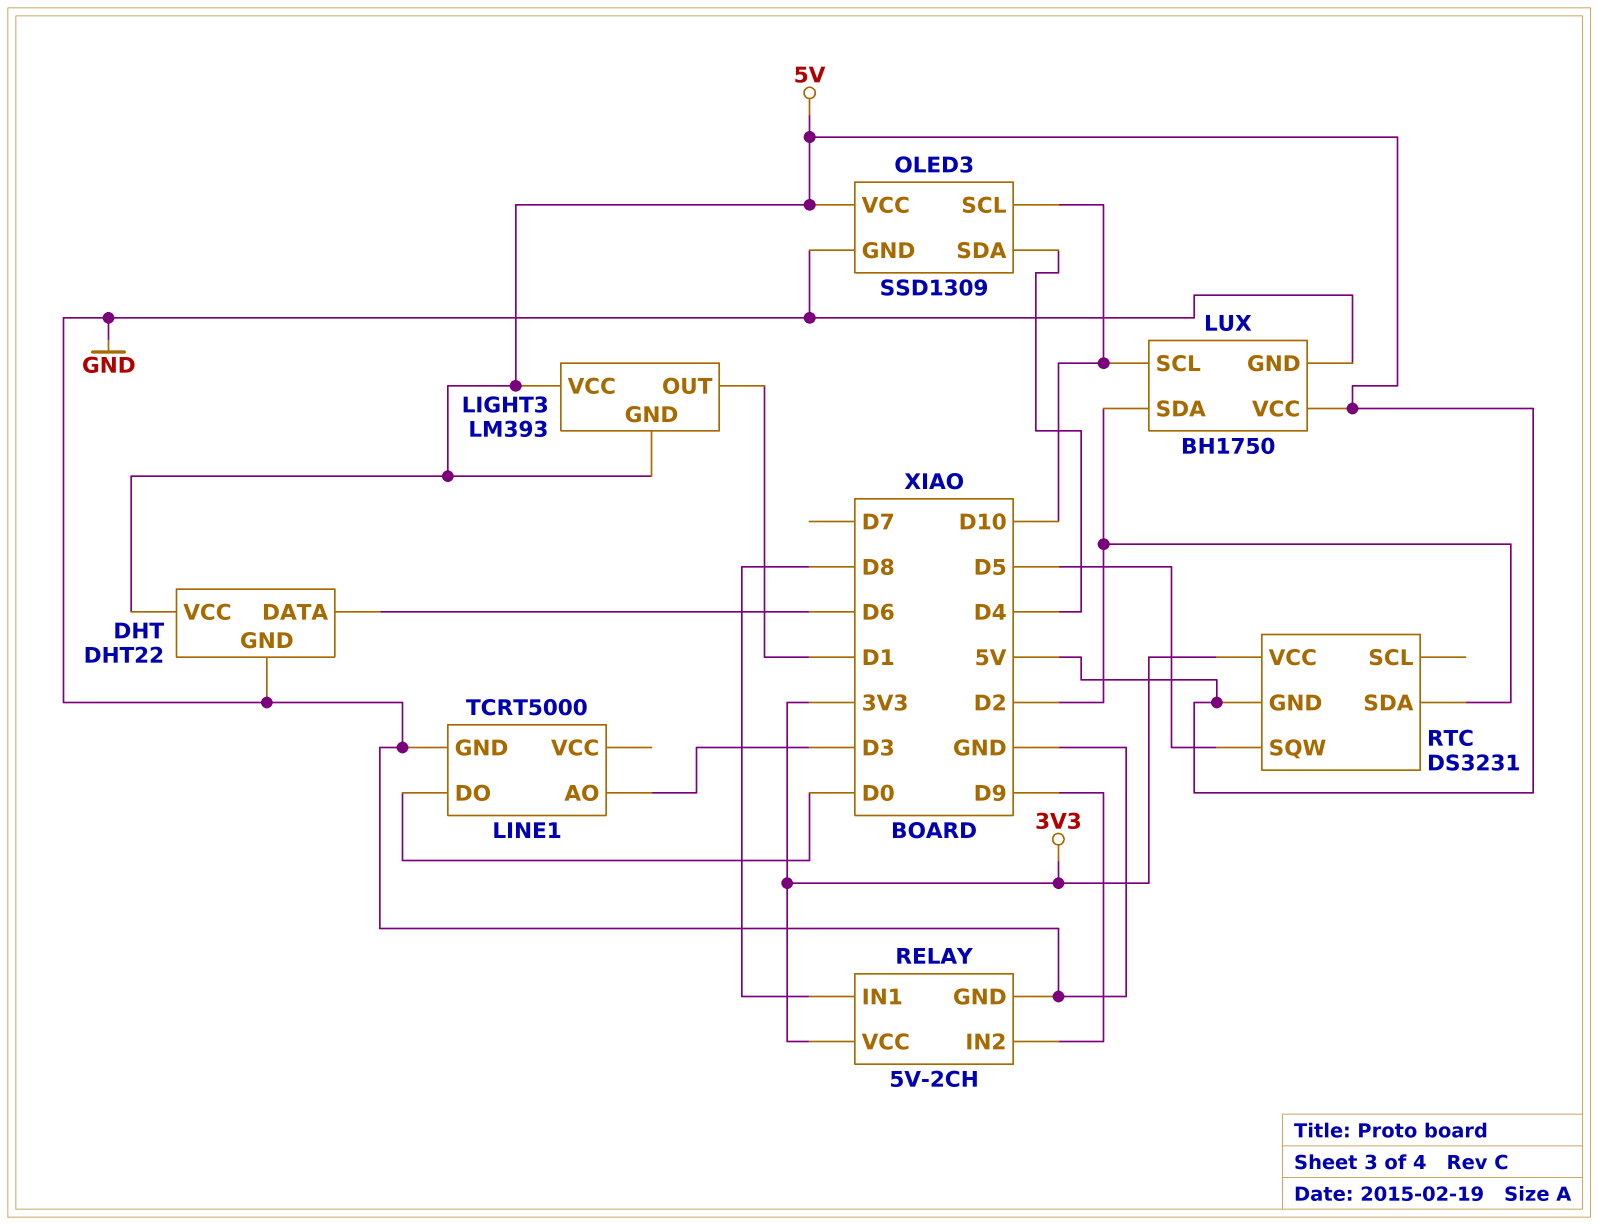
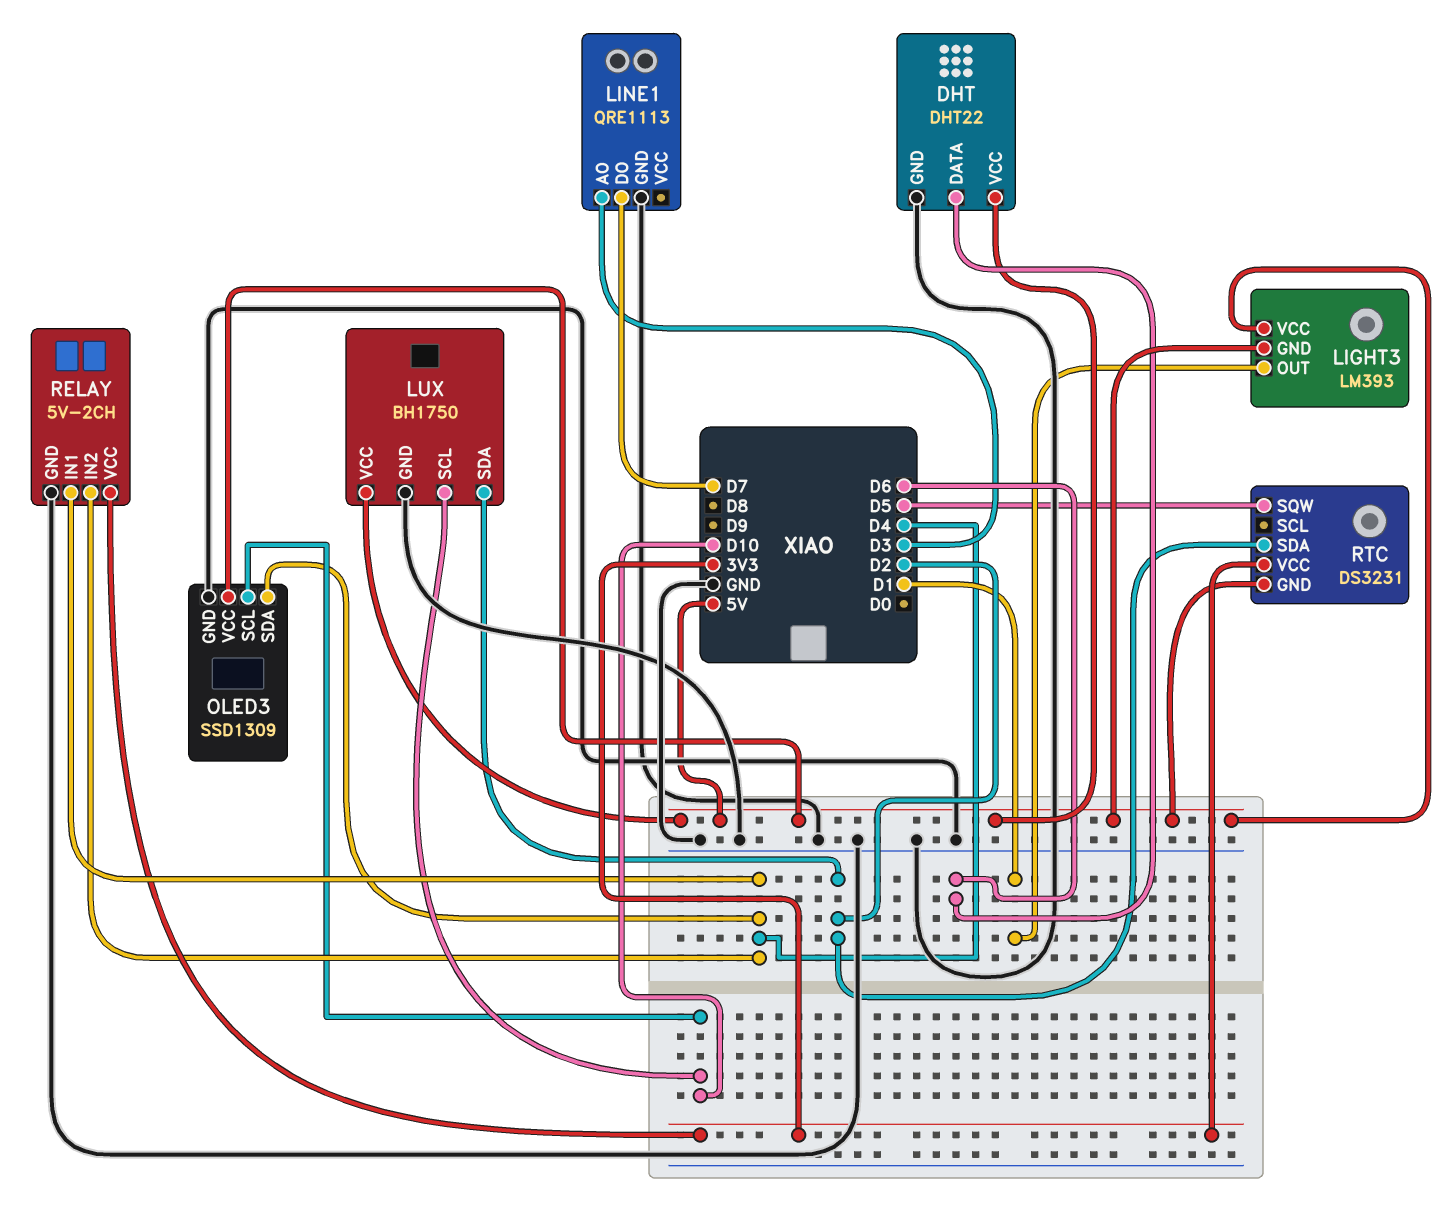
LINE1: TCRT5000 -> QRE1113
LINE1 pin DO: D0 -> D7
RELAY pin IN1: D8 -> D4
RELAY pin IN2: D9 -> D4

